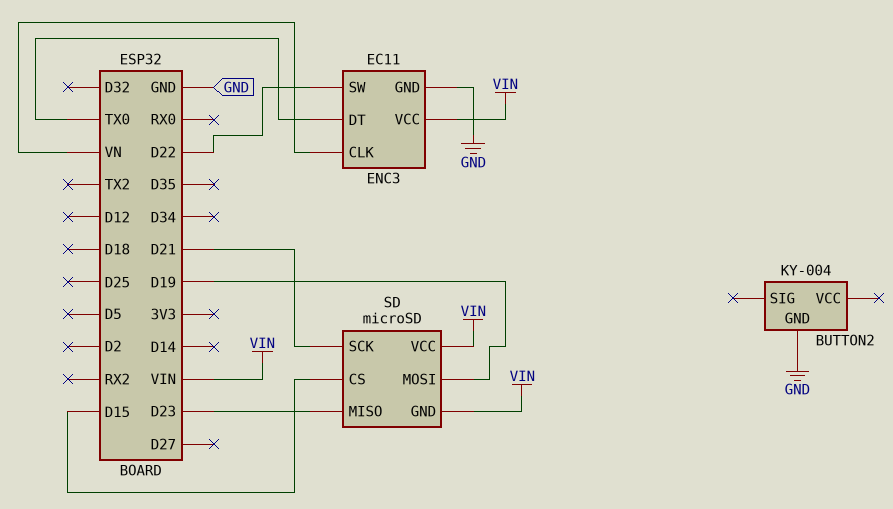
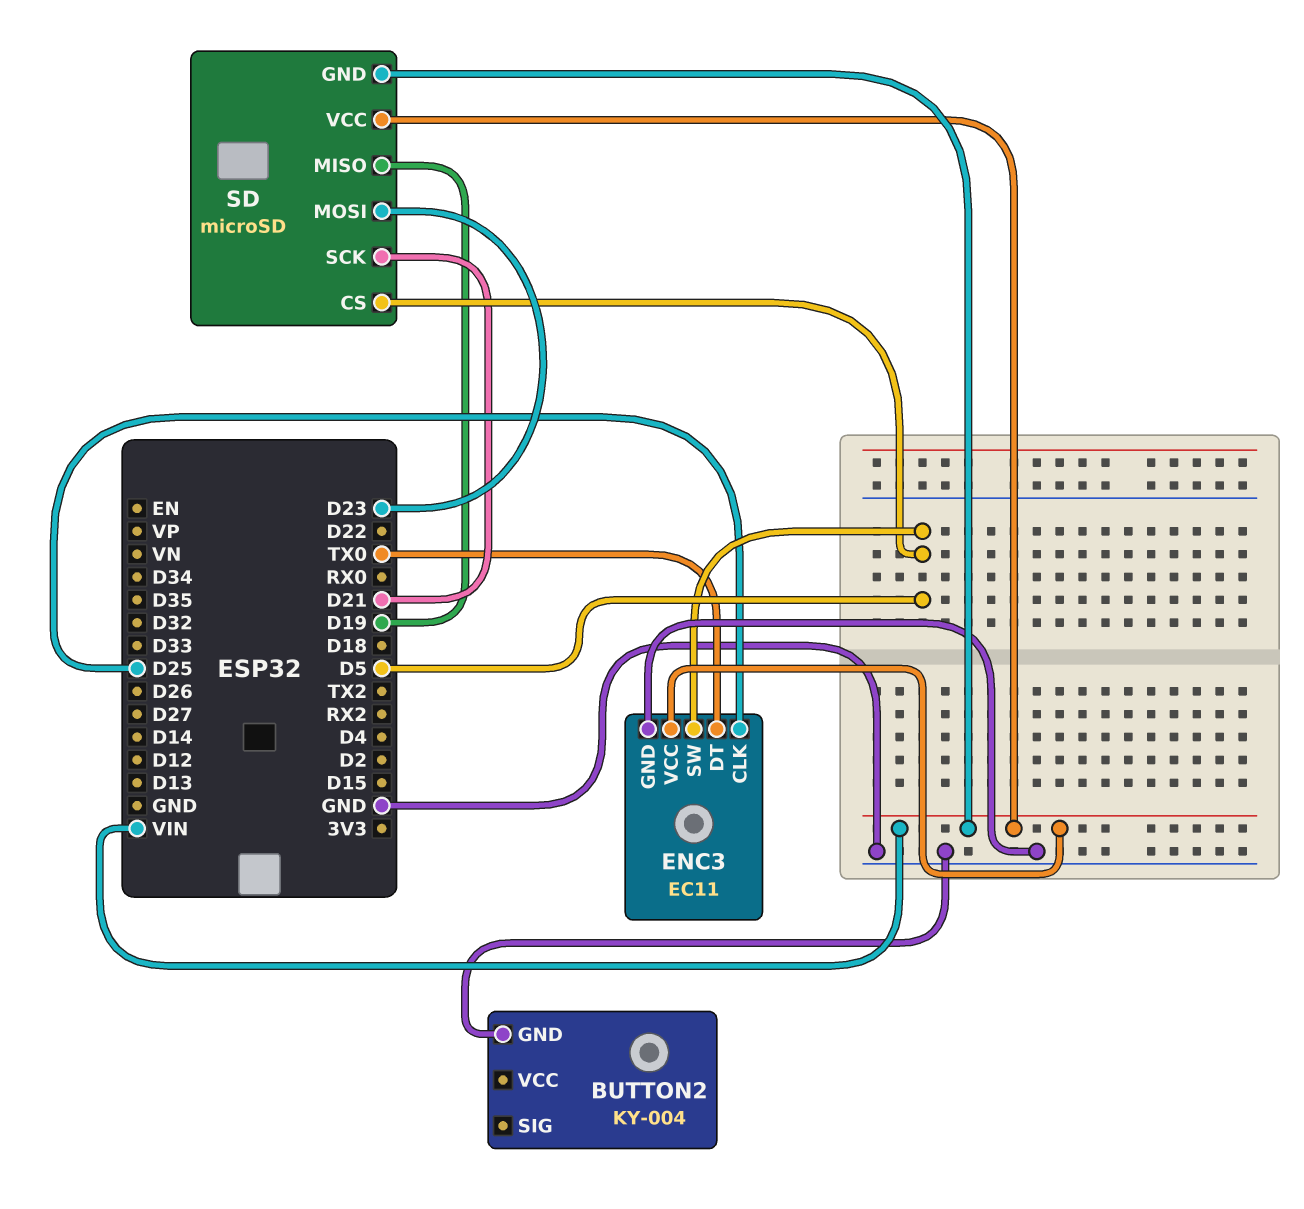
ENC3 pin CLK: VN -> D25
ENC3 pin SW: D22 -> D5
SD pin CS: D15 -> D5
SD pin MISO: D23 -> D19
SD pin MOSI: D19 -> D23

